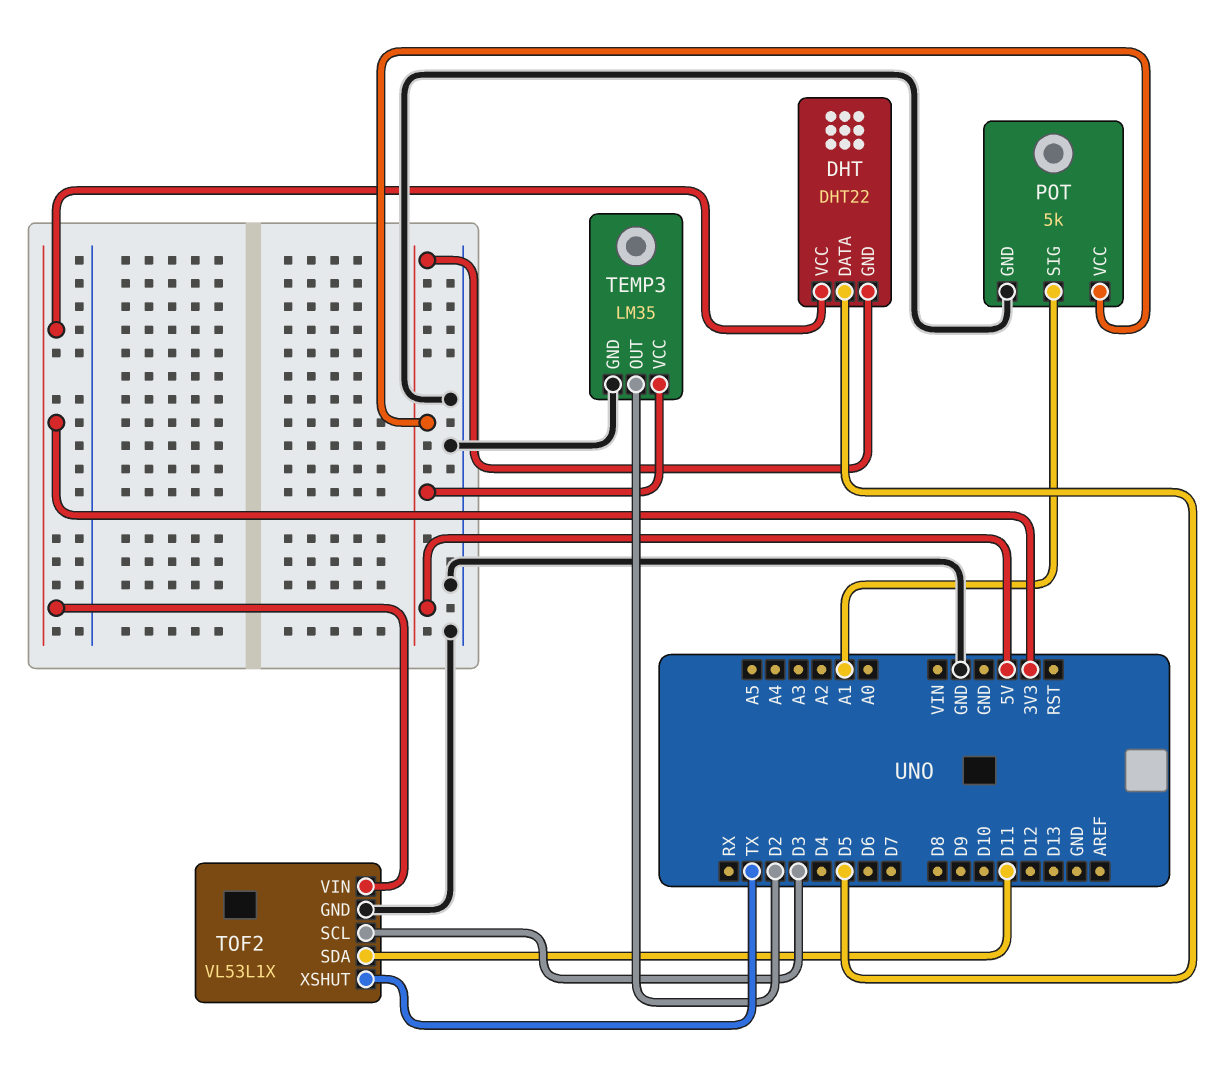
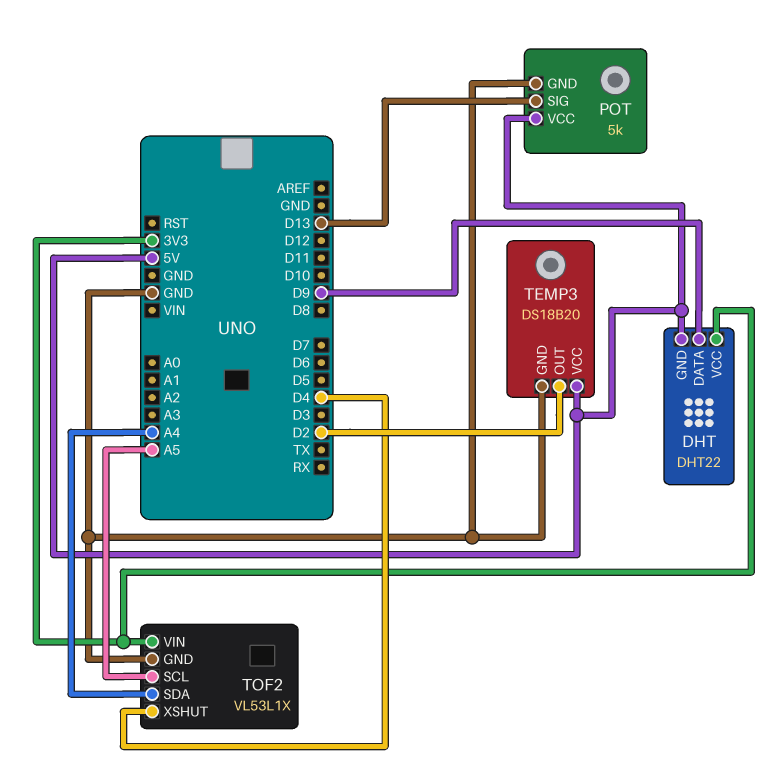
DHT pin DATA: D5 -> D9
POT pin SIG: A1 -> D13
TEMP3: LM35 -> DS18B20
TOF2 pin SCL: D3 -> A5
TOF2 pin SDA: D11 -> A4
TOF2 pin XSHUT: TX -> D4

